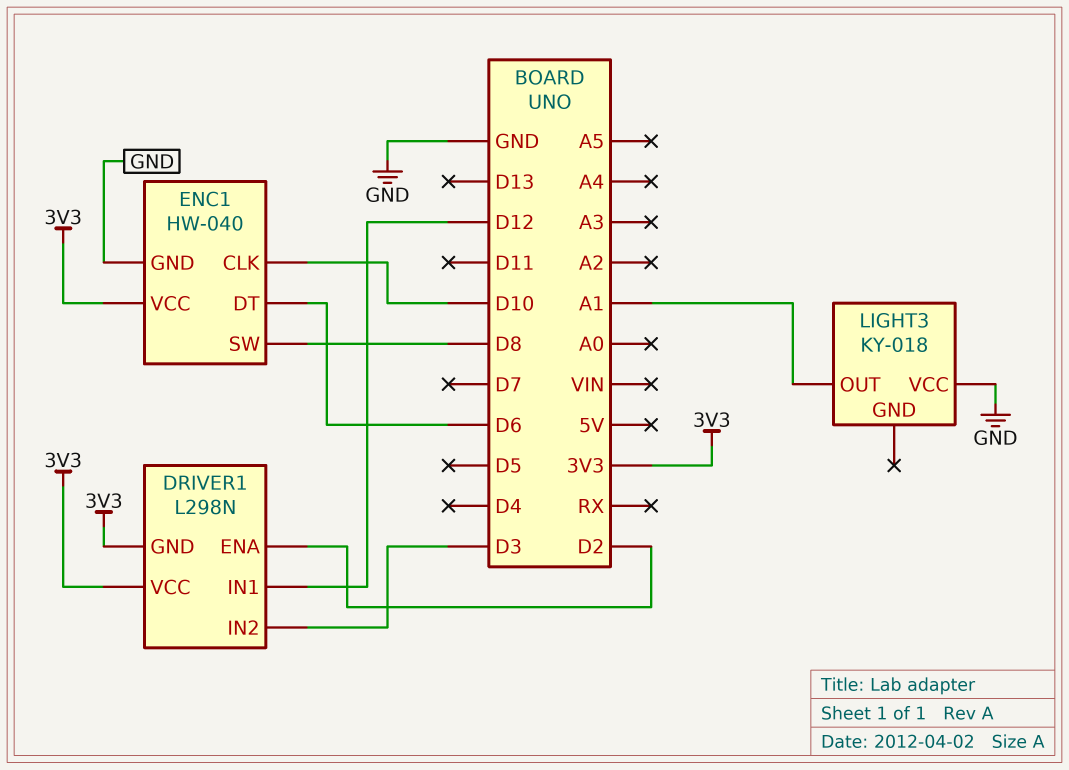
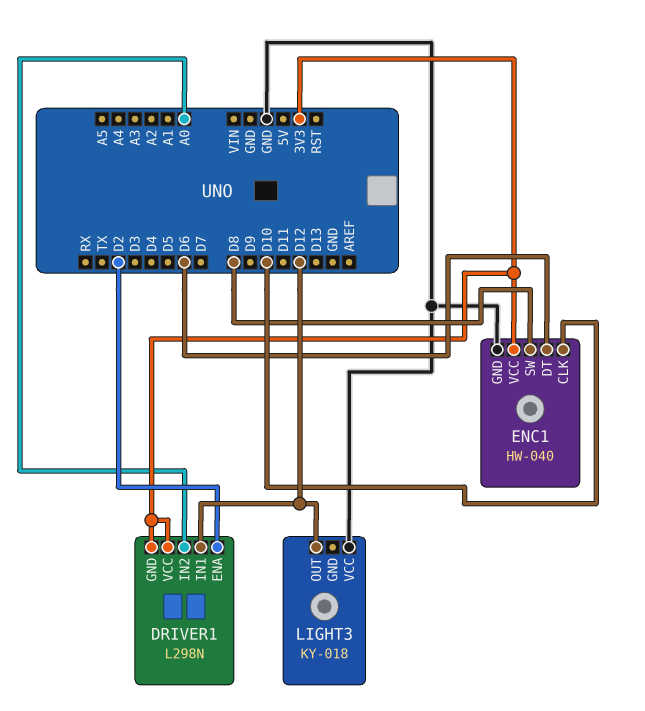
DRIVER1 pin IN2: D3 -> A0
LIGHT3 pin OUT: A1 -> D12

